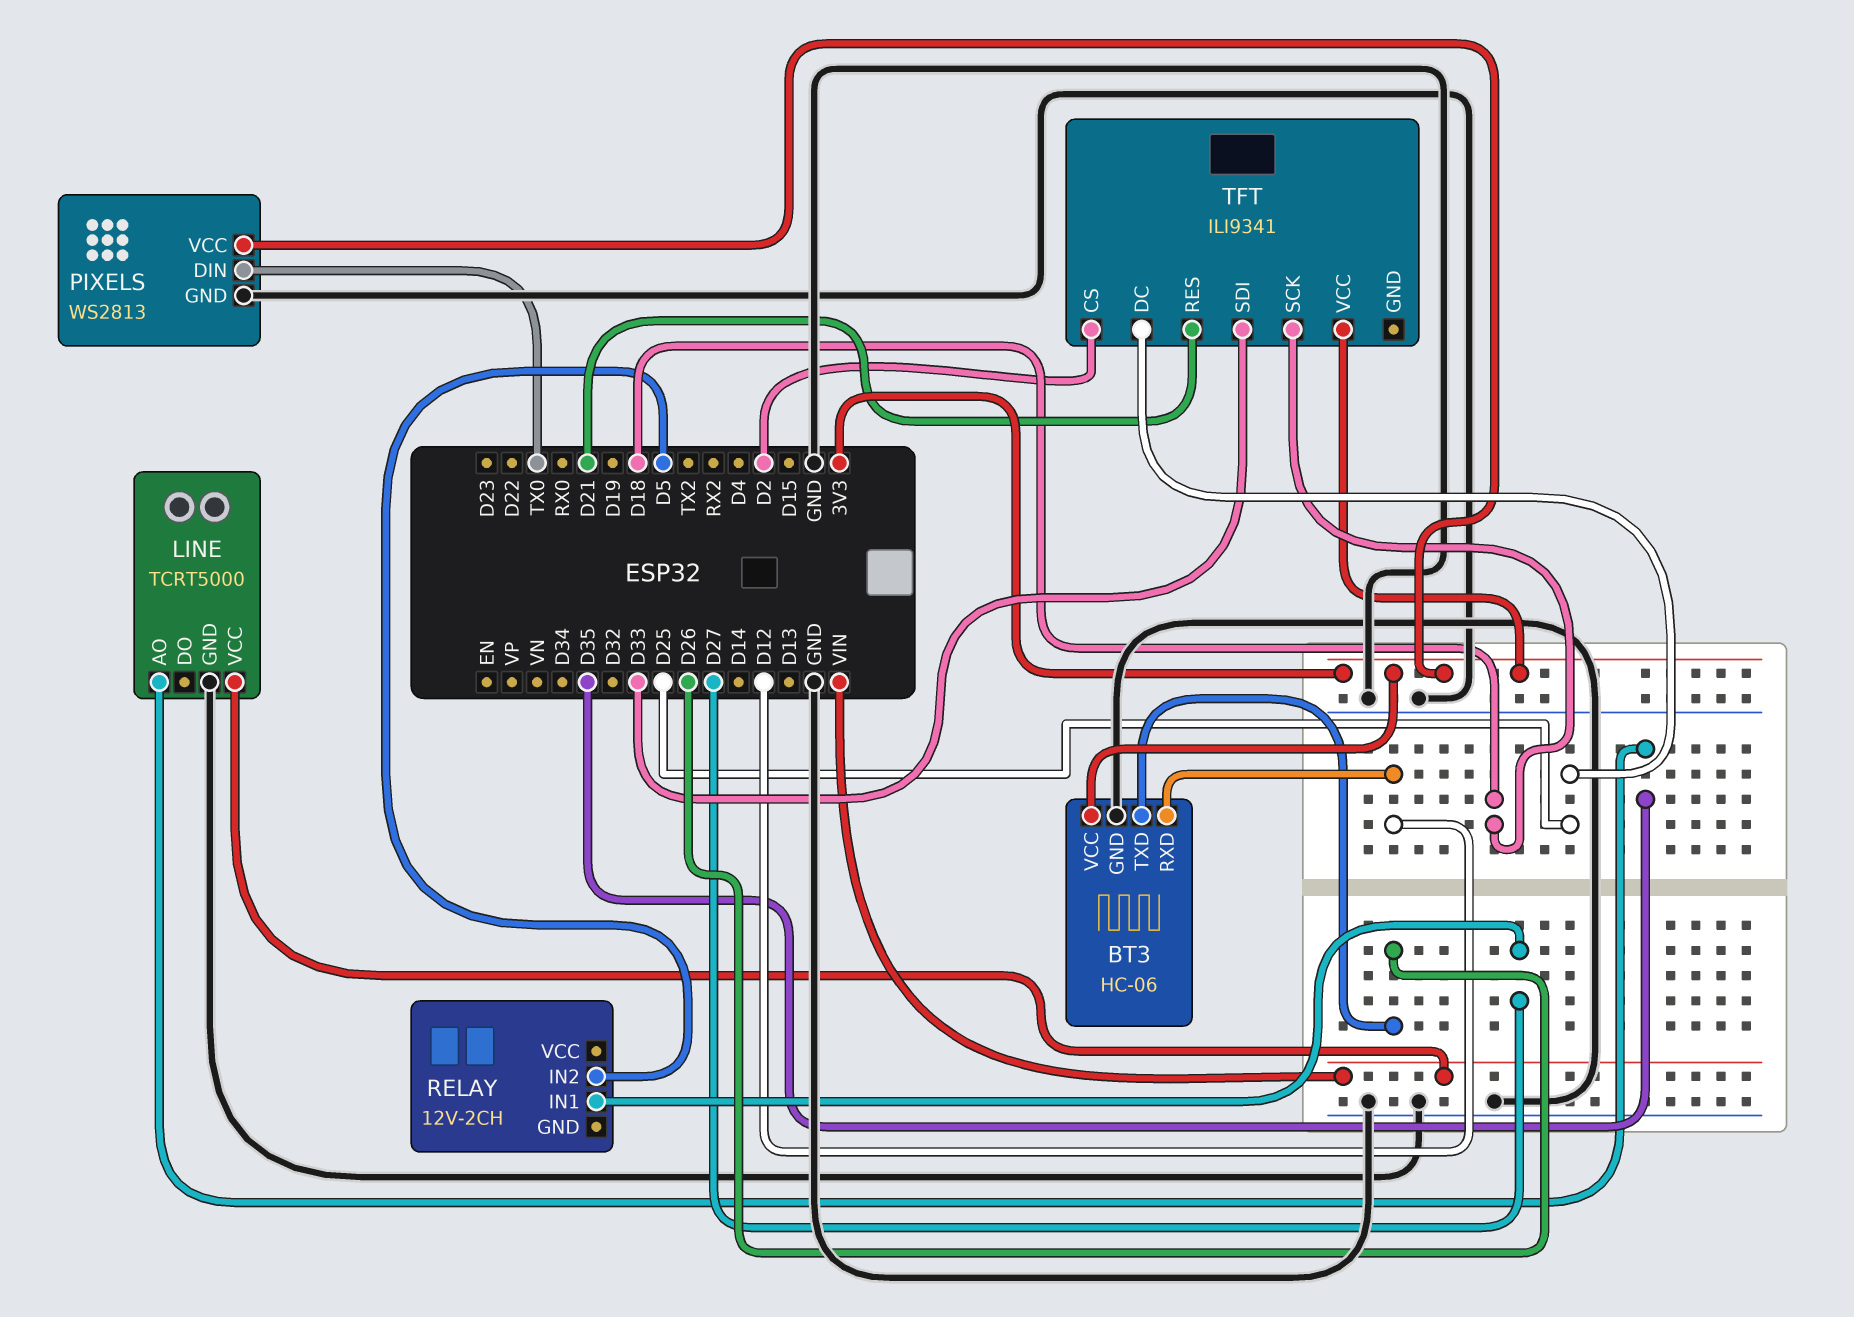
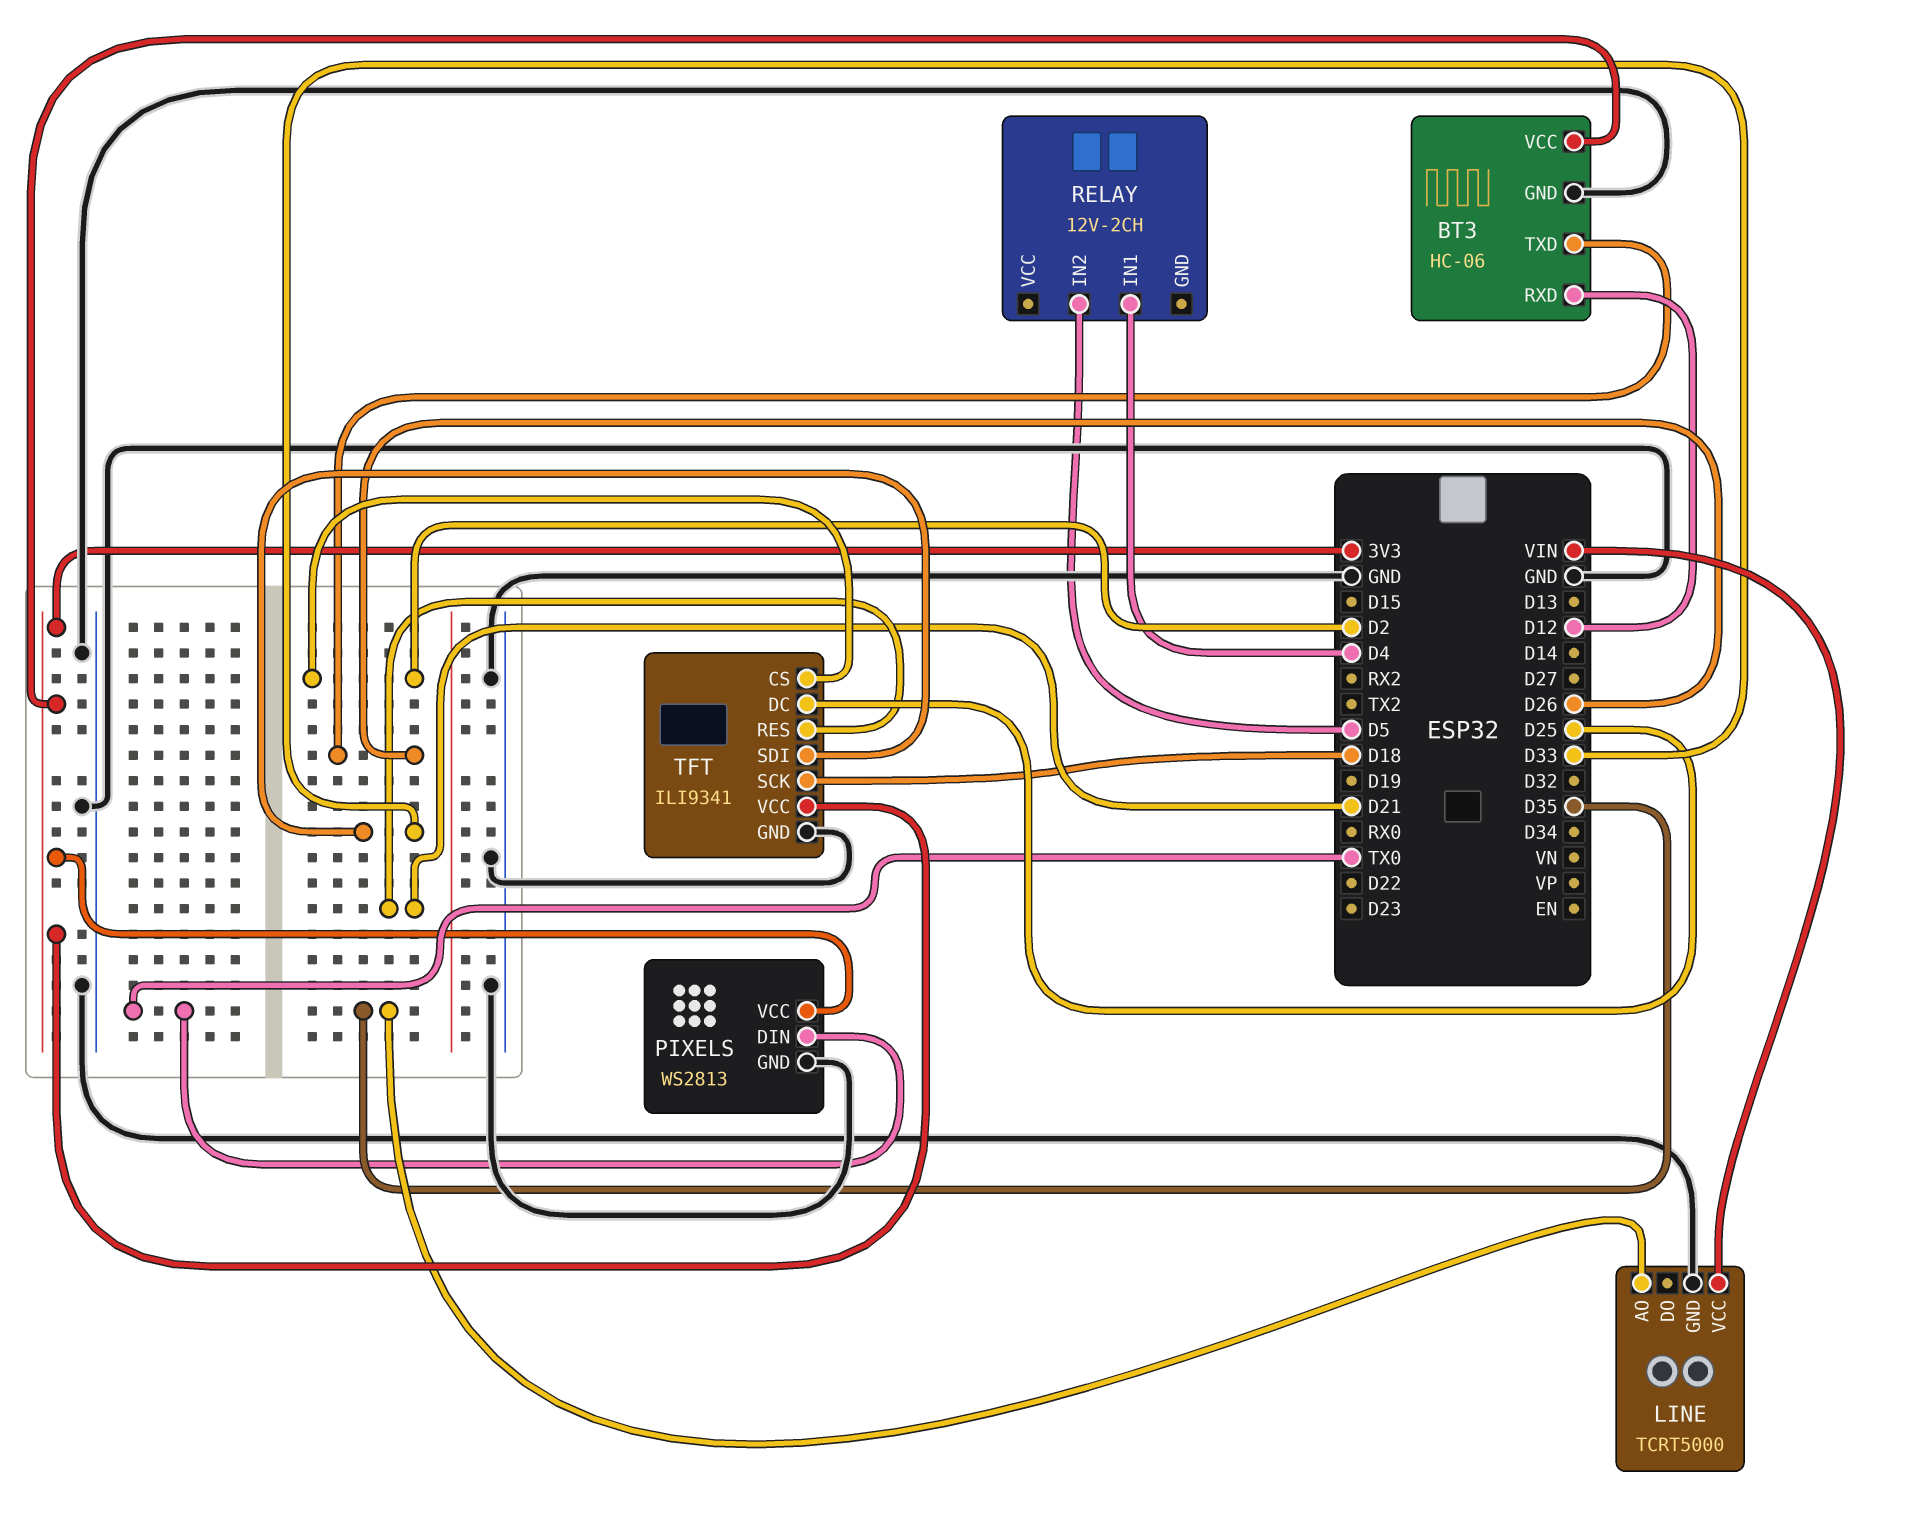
RELAY pin IN1: D27 -> D4
TFT pin GND: none -> GND

